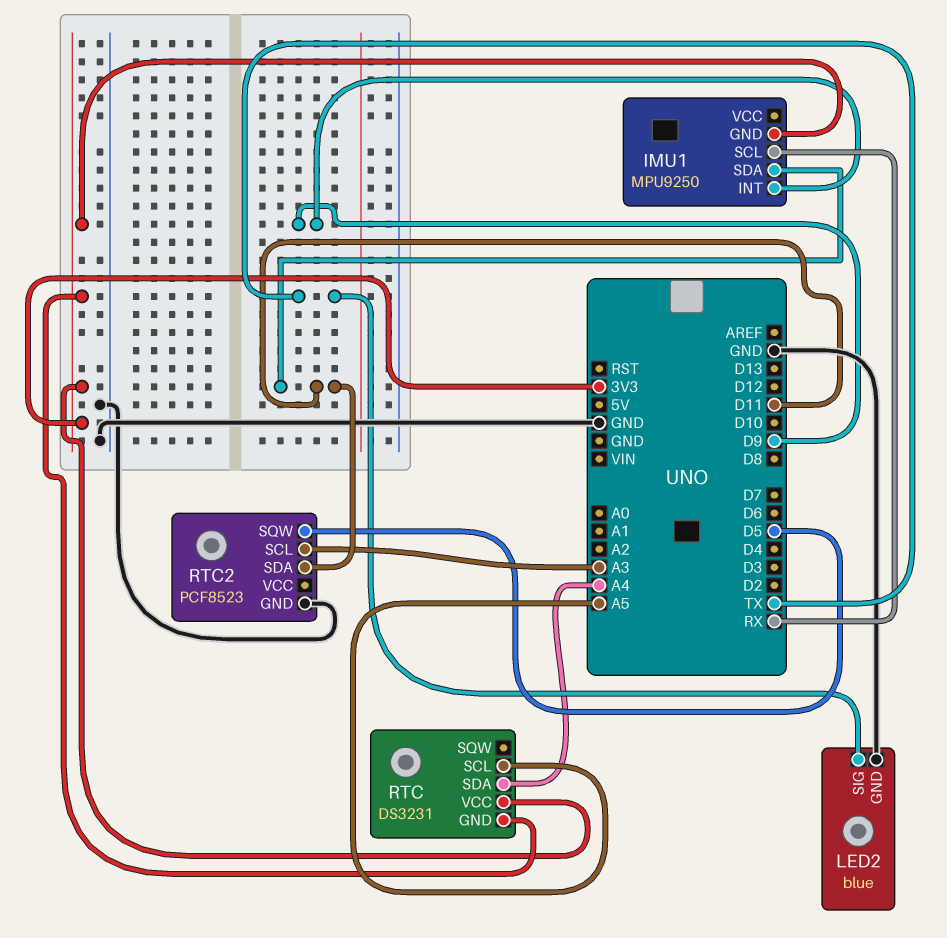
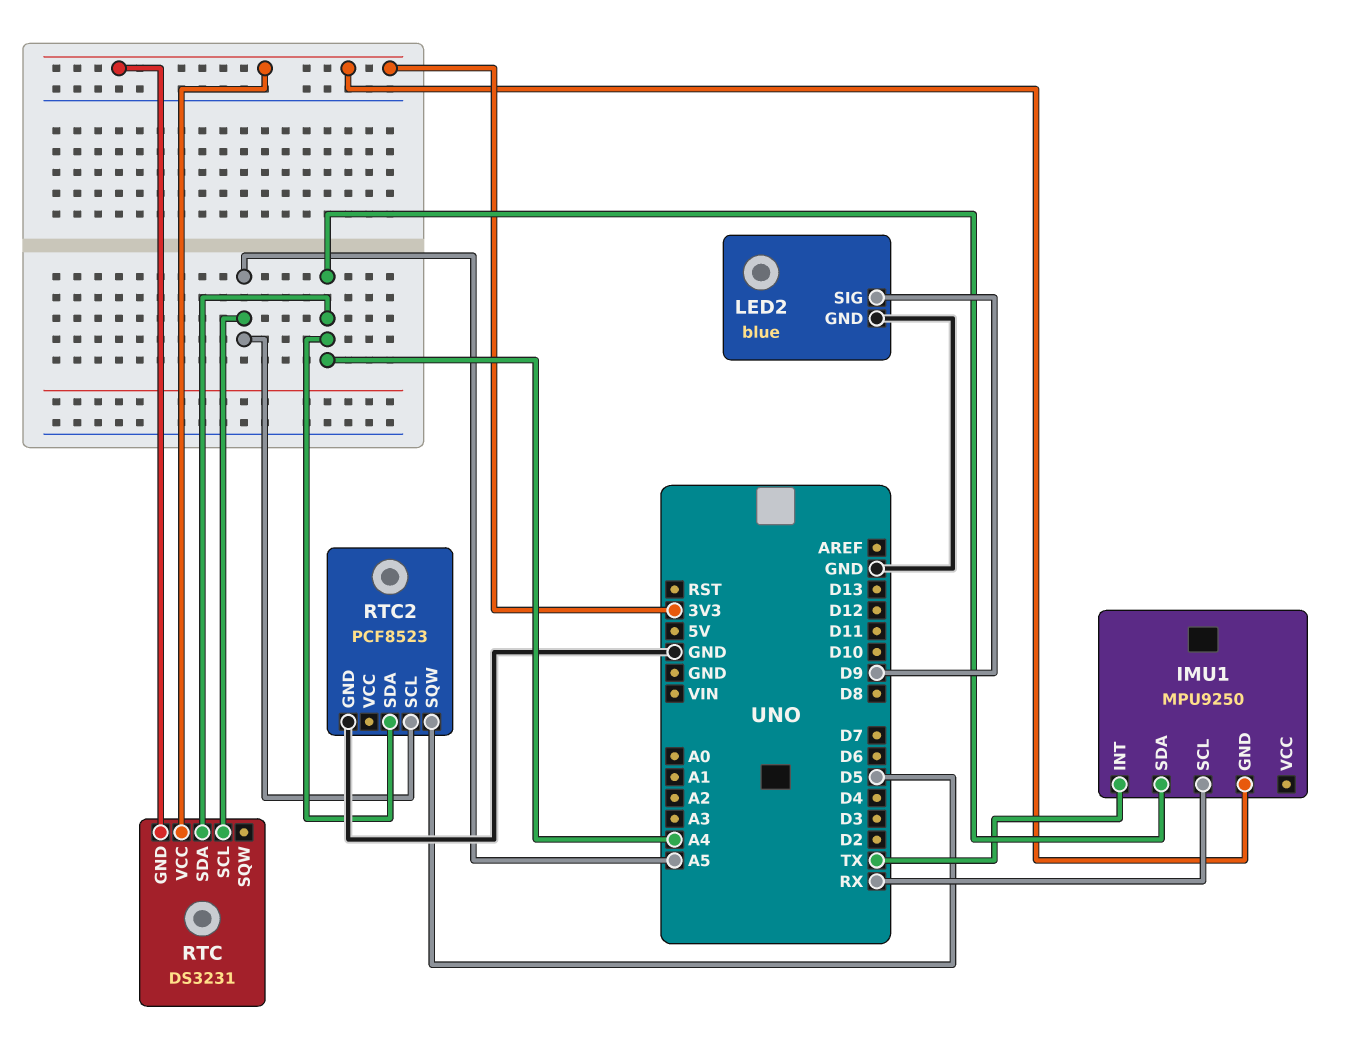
IMU1 pin INT: D9 -> TX
IMU1 pin SDA: D11 -> A4
LED2 pin SIG: TX -> D9
RTC2 pin SCL: A3 -> A5
RTC2 pin SDA: D11 -> A4

